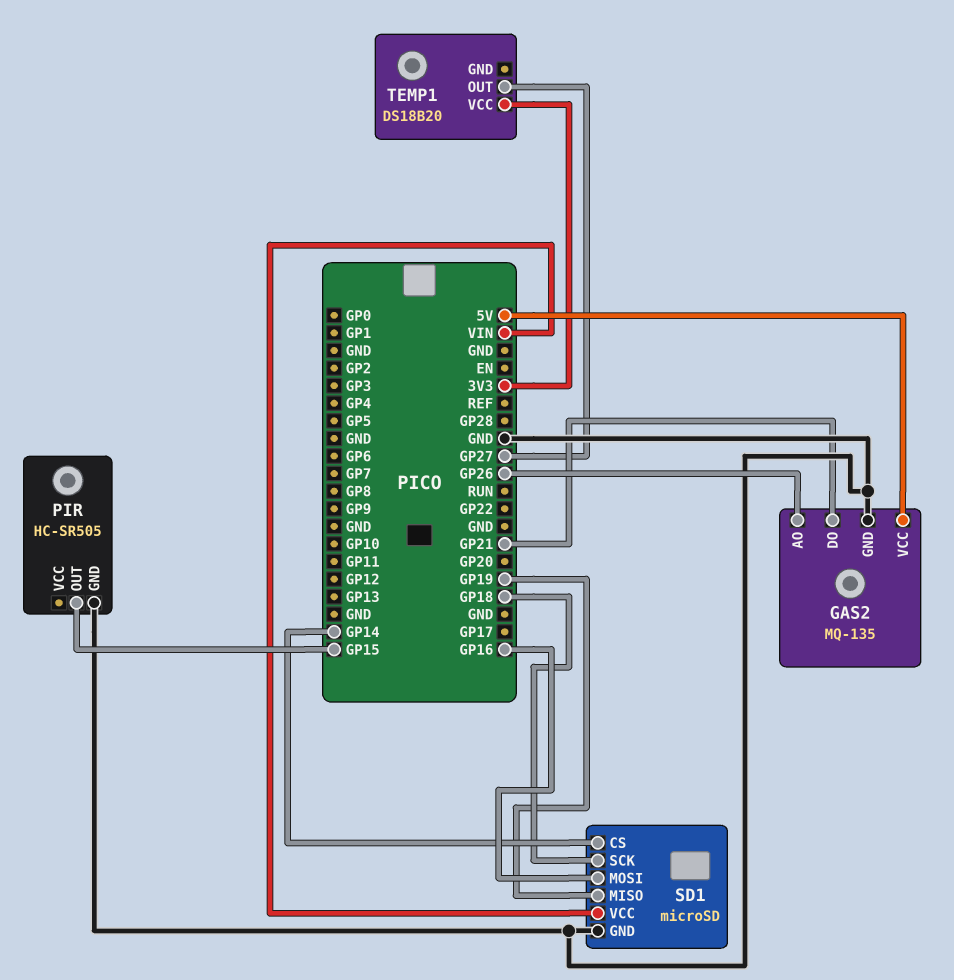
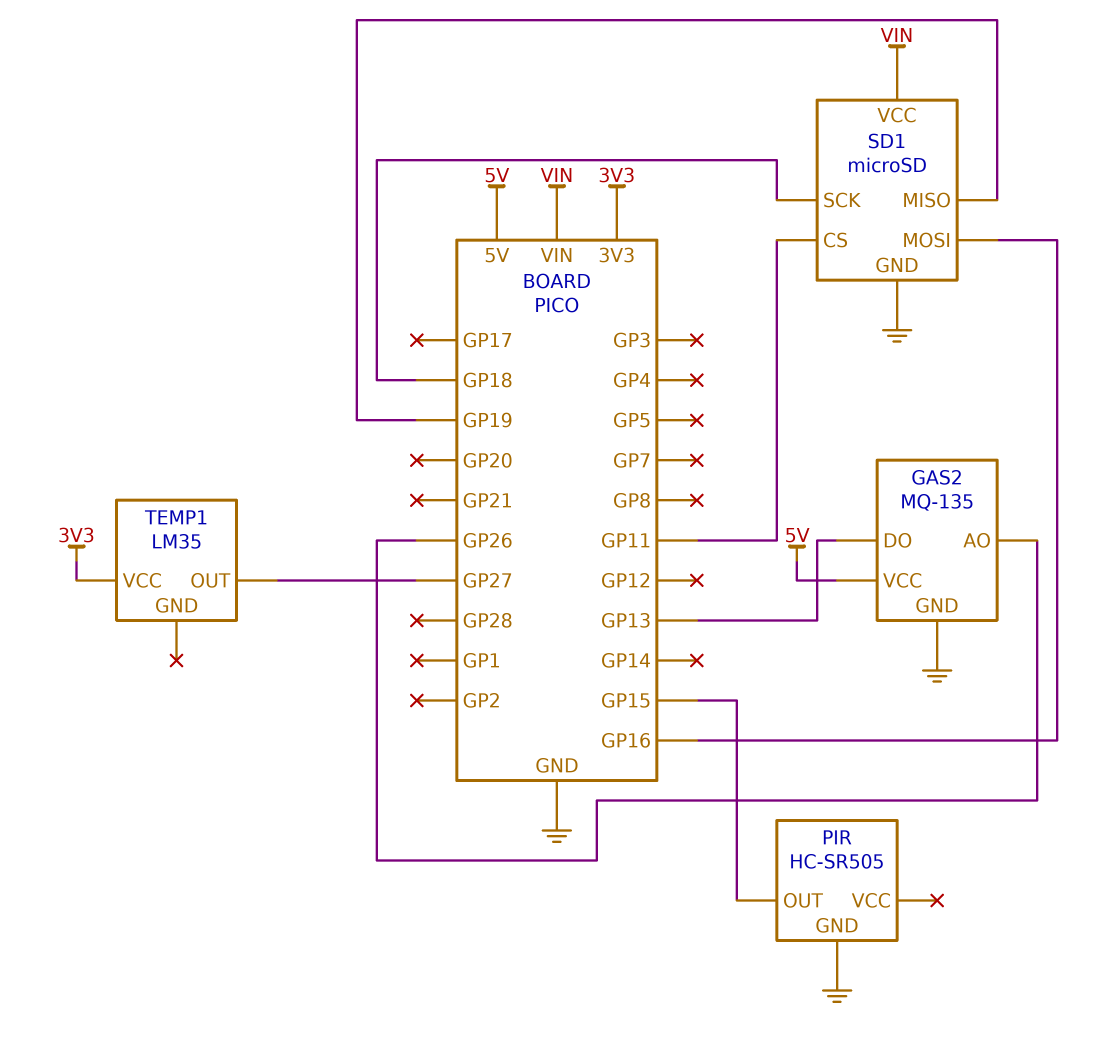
GAS2 pin DO: GP21 -> GP13
SD1 pin CS: GP14 -> GP11
TEMP1: DS18B20 -> LM35

